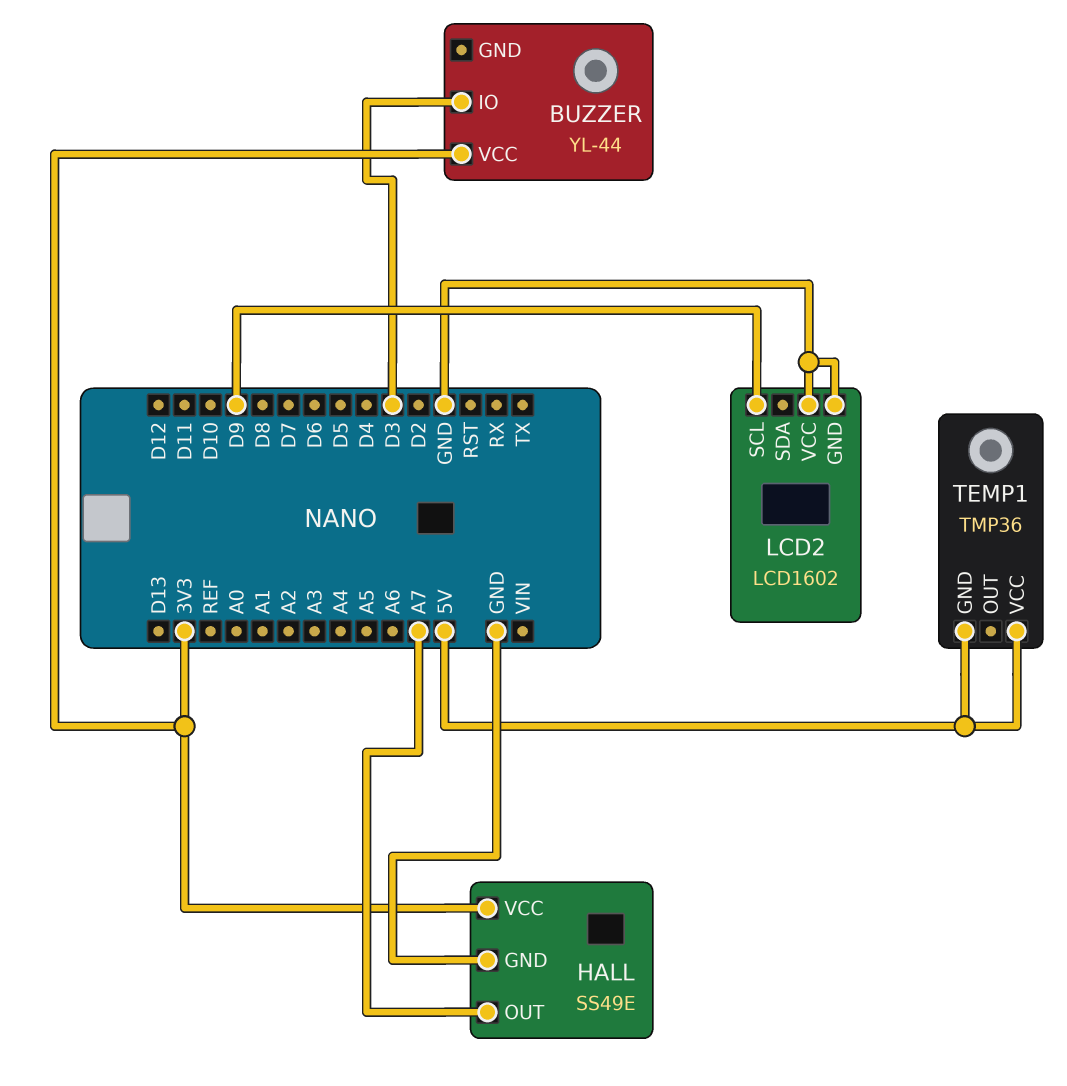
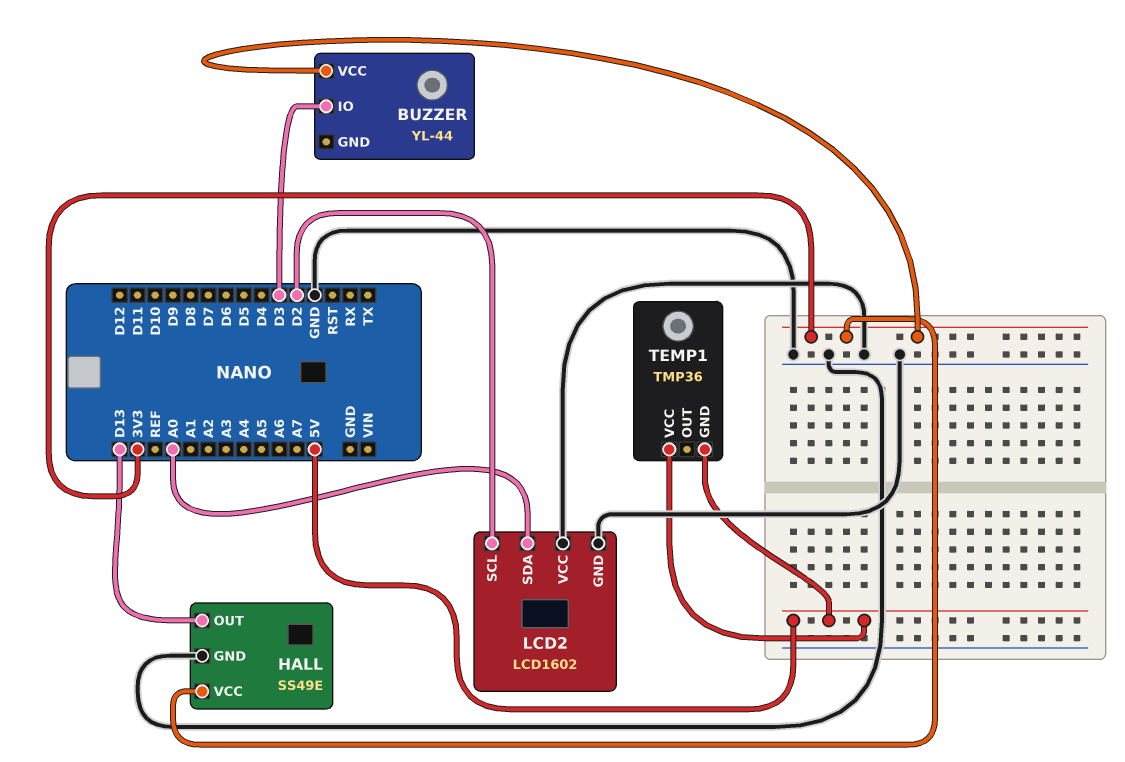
HALL pin OUT: A7 -> D13
LCD2 pin SCL: D9 -> D2
LCD2 pin SDA: none -> A0

